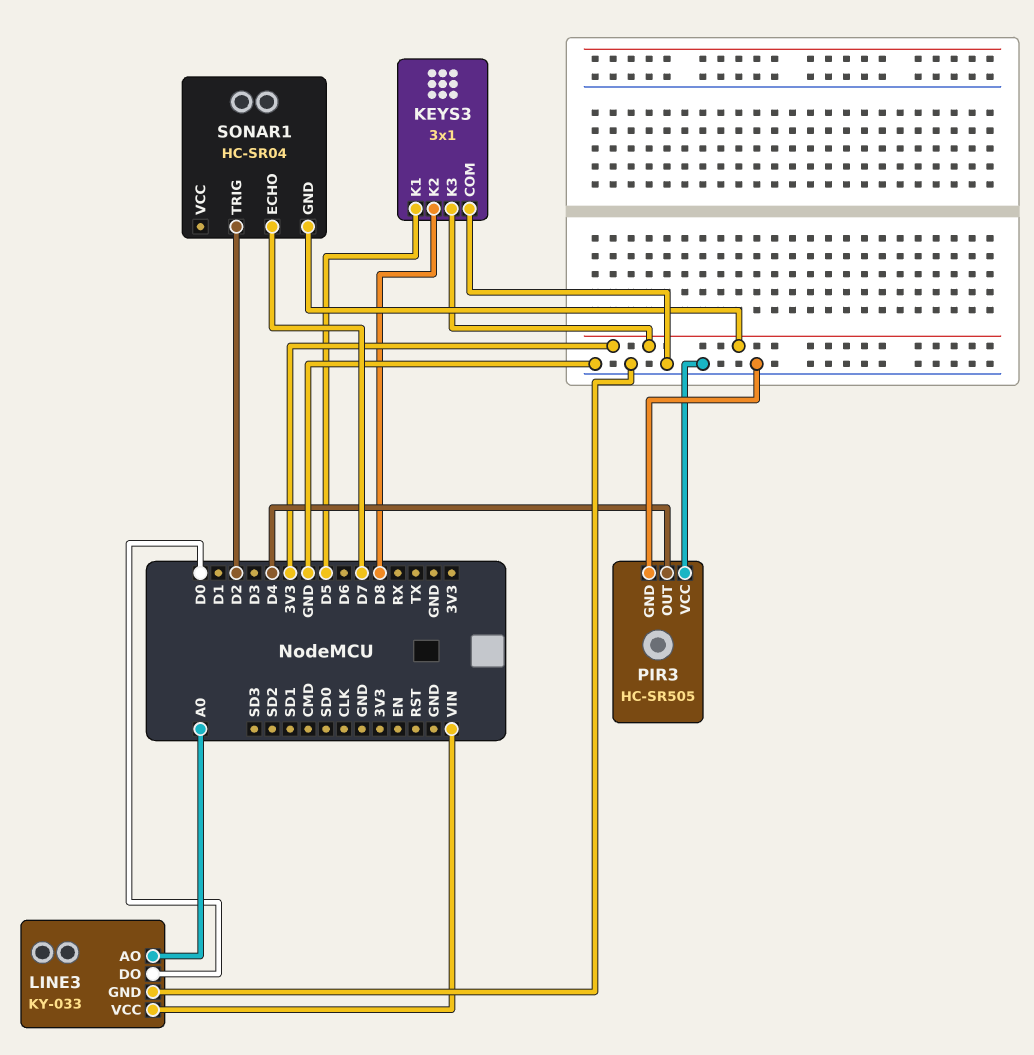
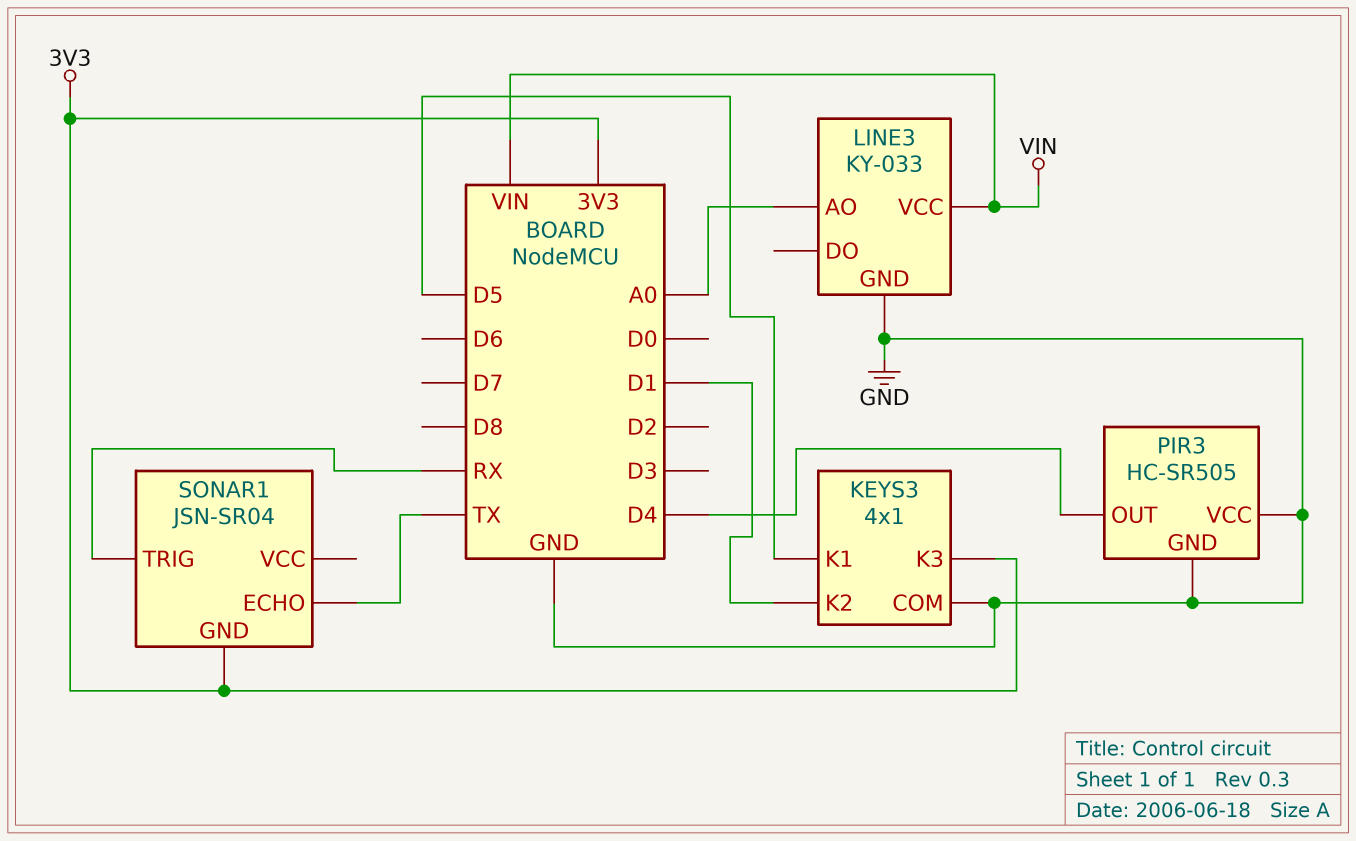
KEYS3: 3x1 -> 4x1
KEYS3 pin K2: D8 -> D1
LINE3 pin DO: D0 -> none
SONAR1: HC-SR04 -> JSN-SR04
SONAR1 pin ECHO: D7 -> TX
SONAR1 pin TRIG: D2 -> RX

